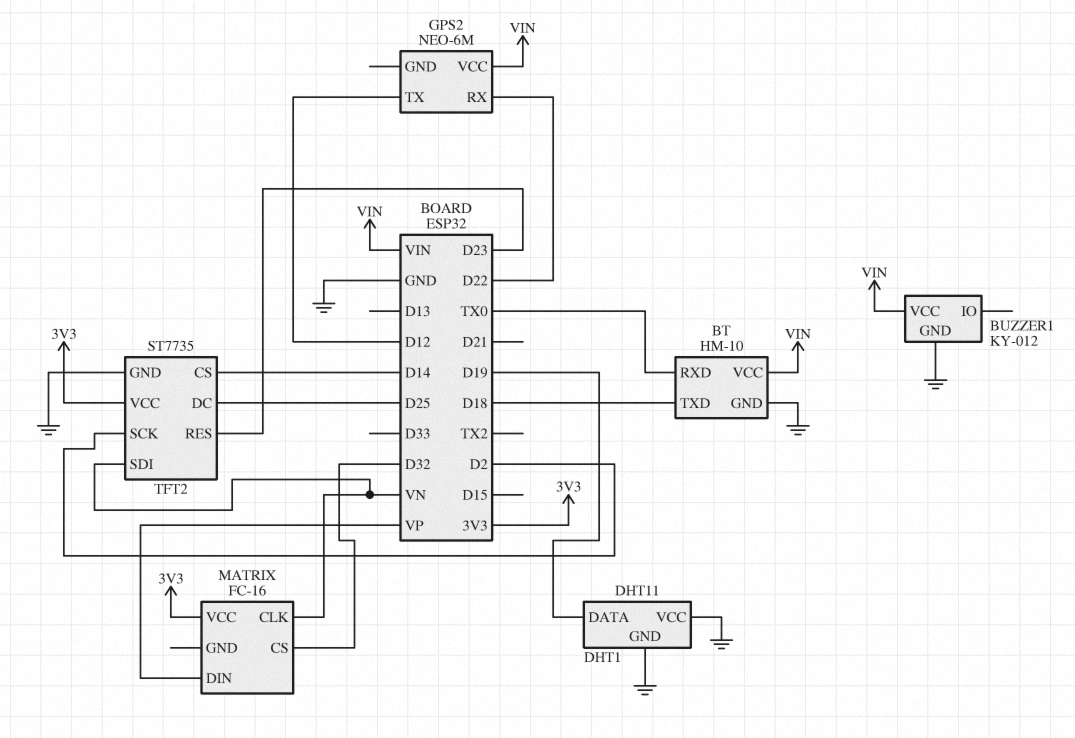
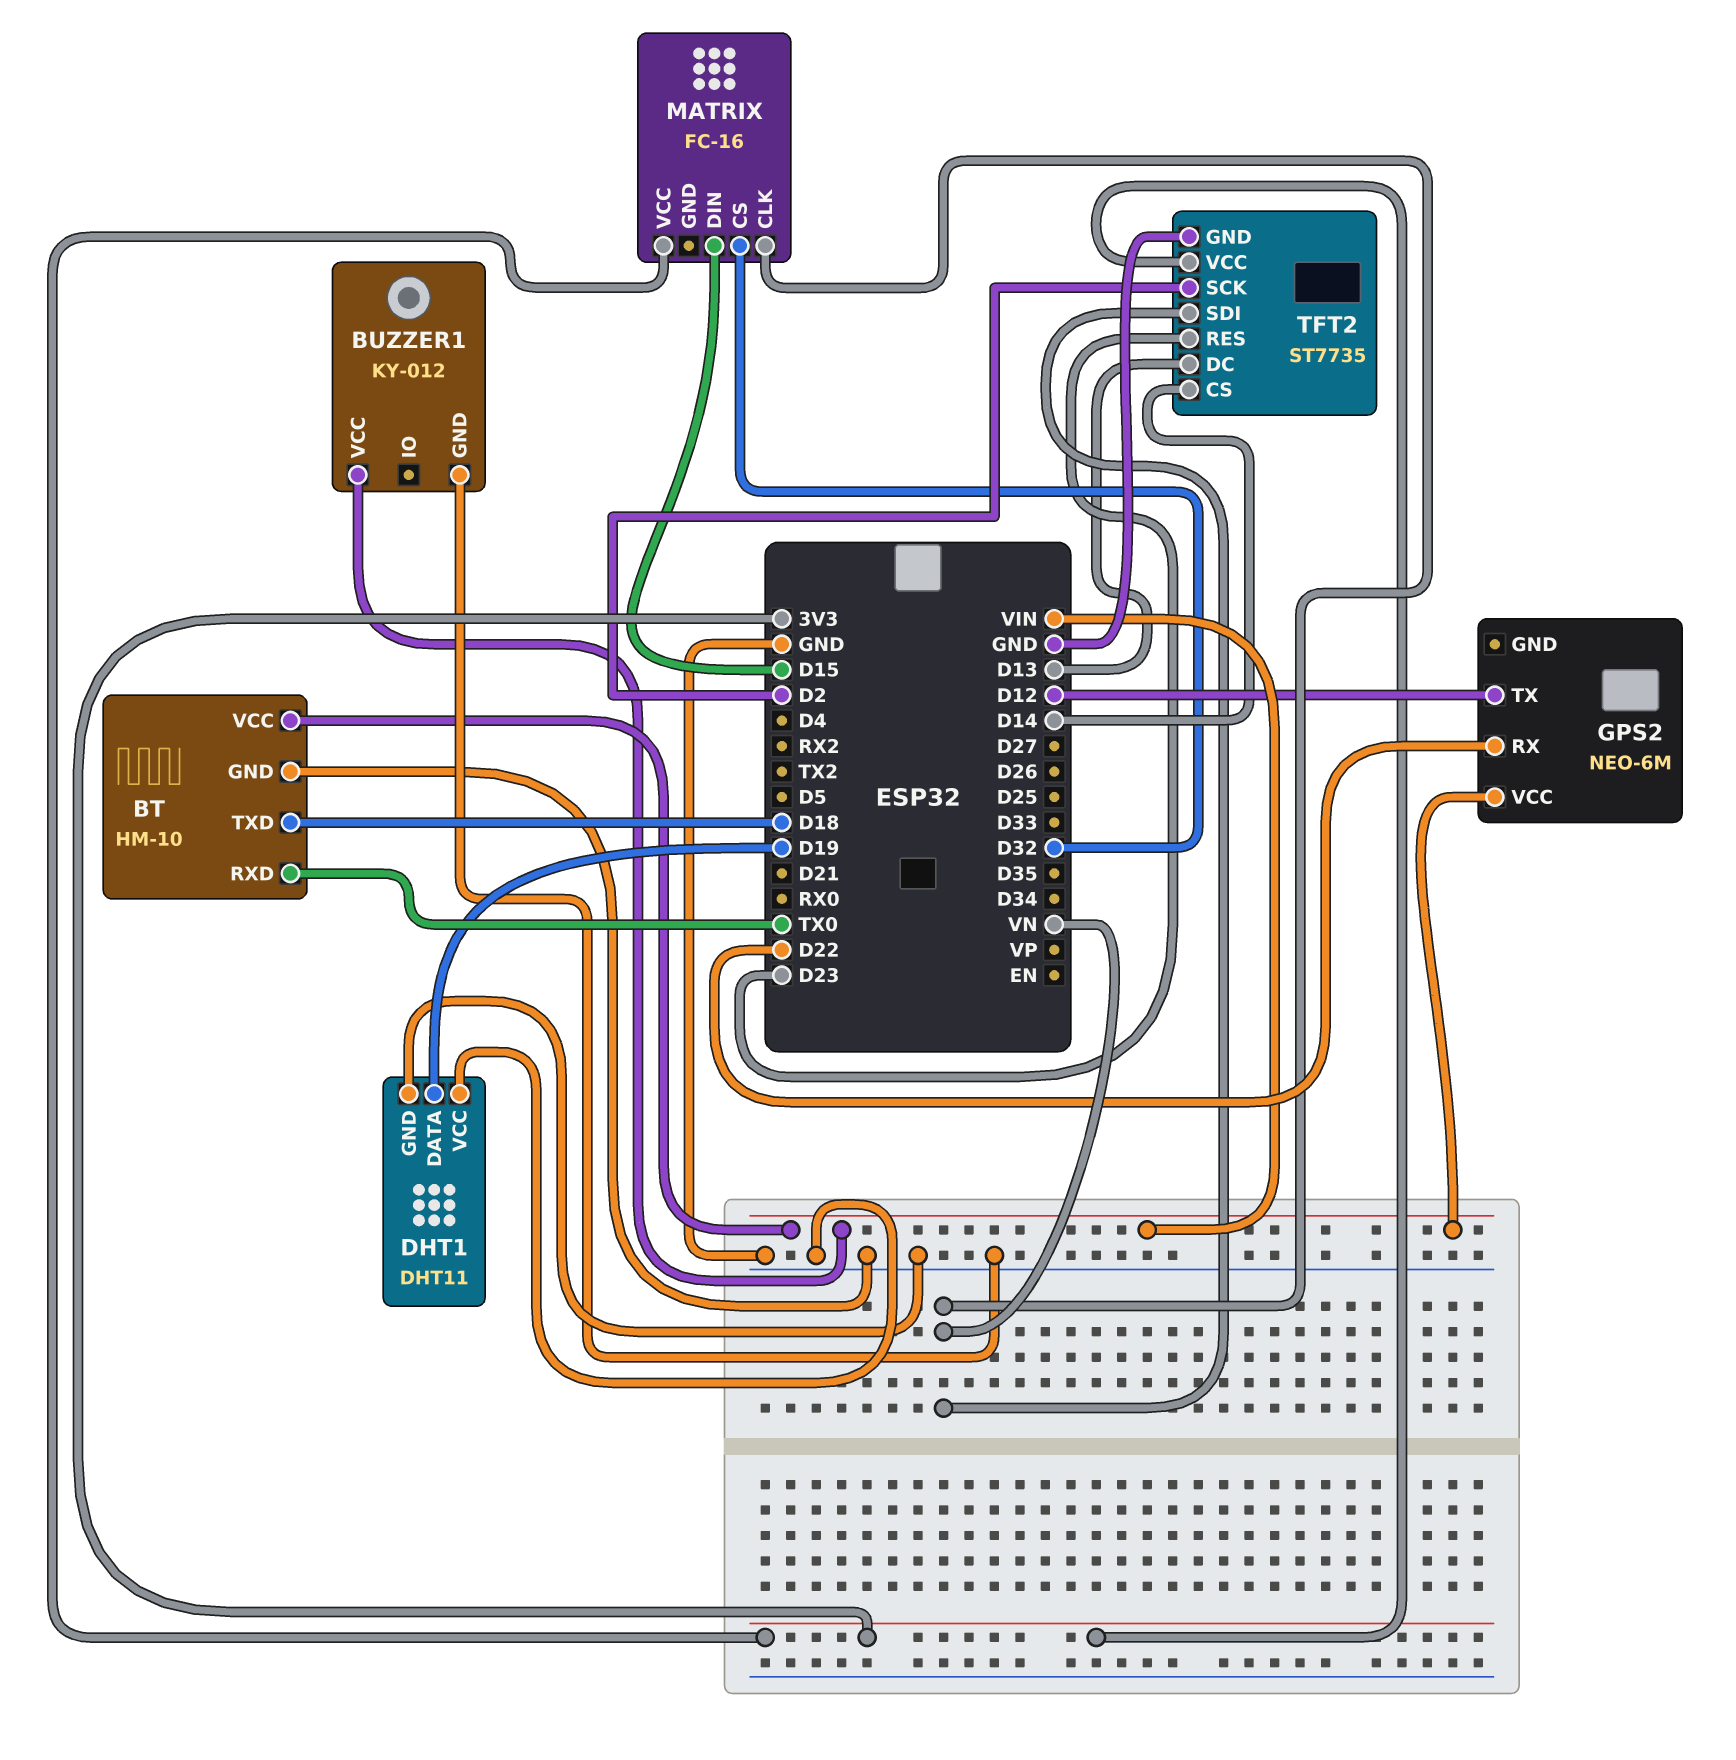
MATRIX pin DIN: VP -> D15
TFT2 pin DC: D25 -> D13

